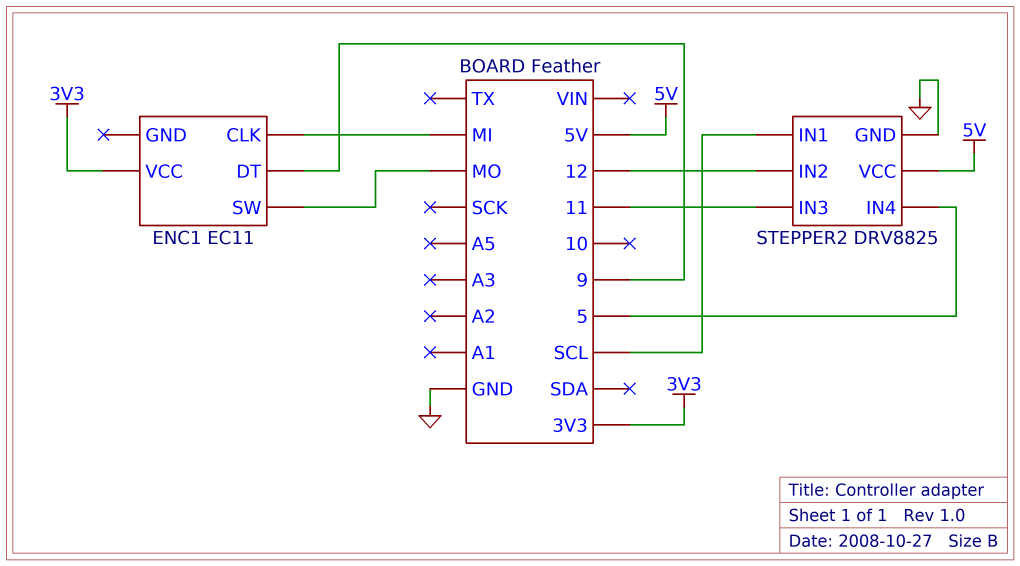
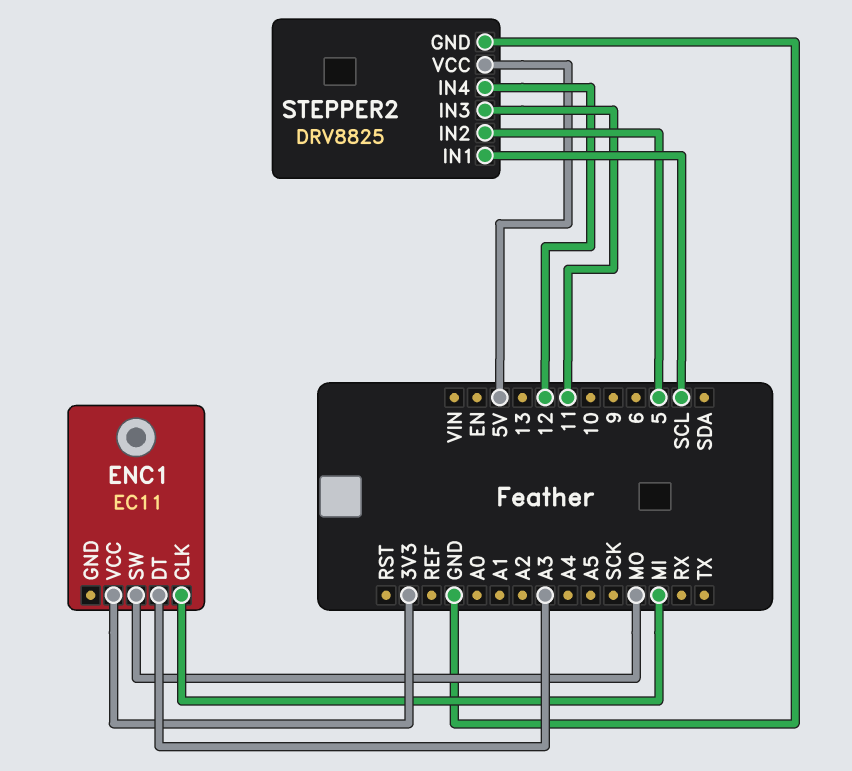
ENC1 pin DT: 9 -> A3
STEPPER2 pin IN2: 12 -> 5
STEPPER2 pin IN4: 5 -> 12

